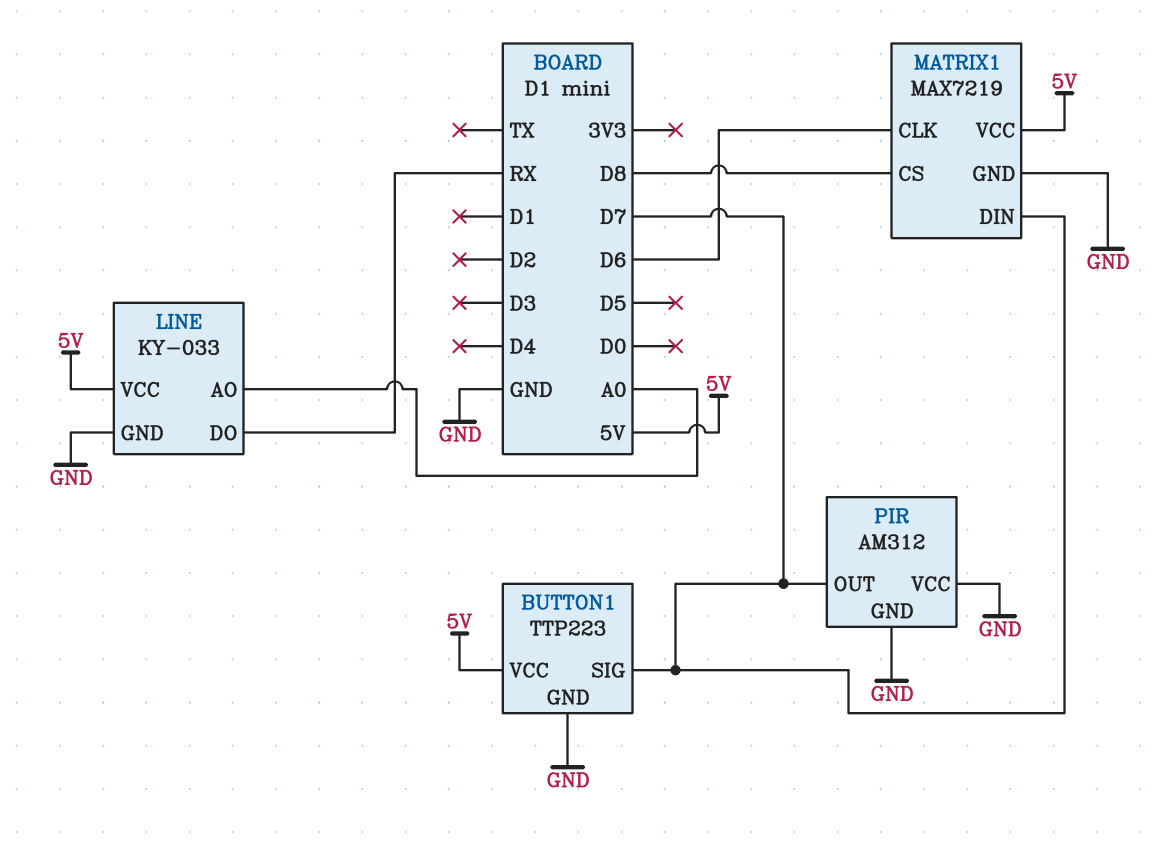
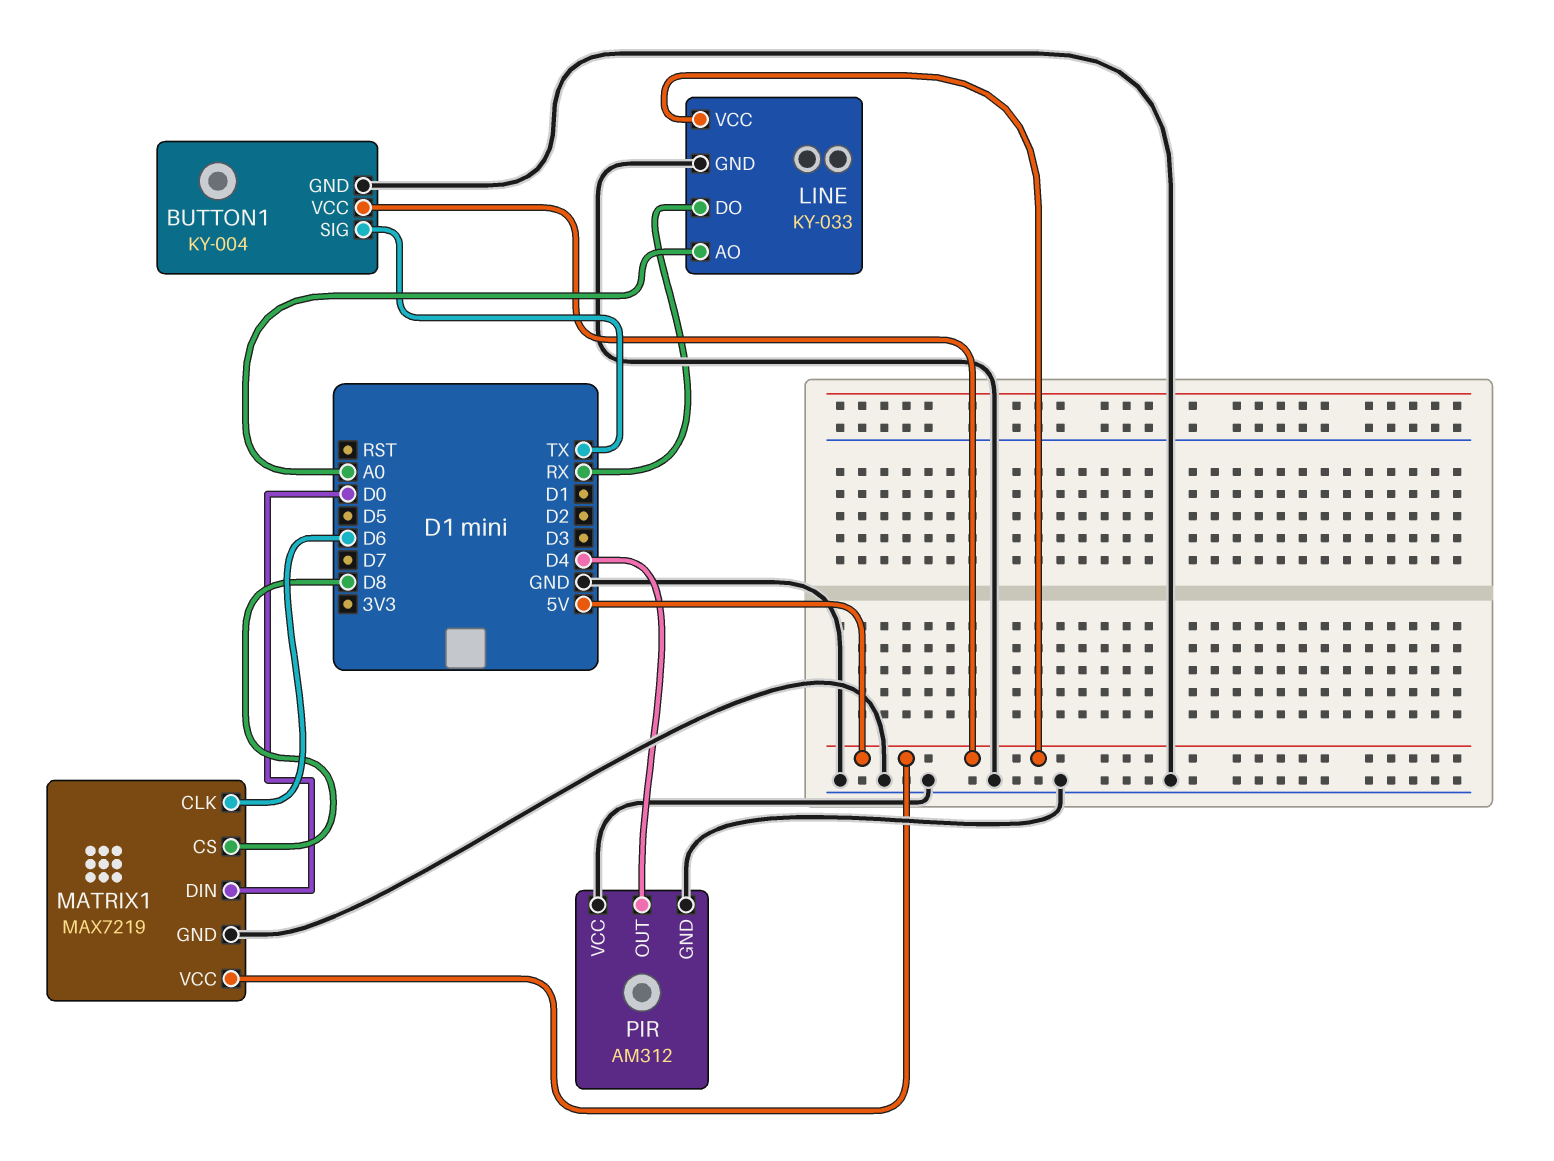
BUTTON1: TTP223 -> KY-004
BUTTON1 pin SIG: D7 -> TX
MATRIX1 pin DIN: D7 -> D0
PIR pin OUT: D7 -> D4

